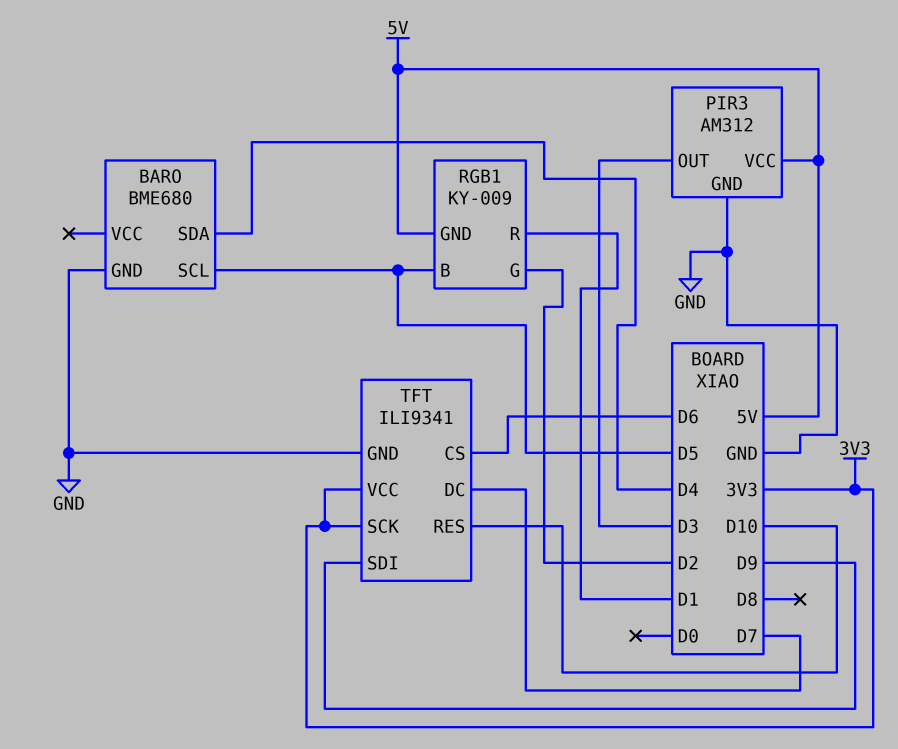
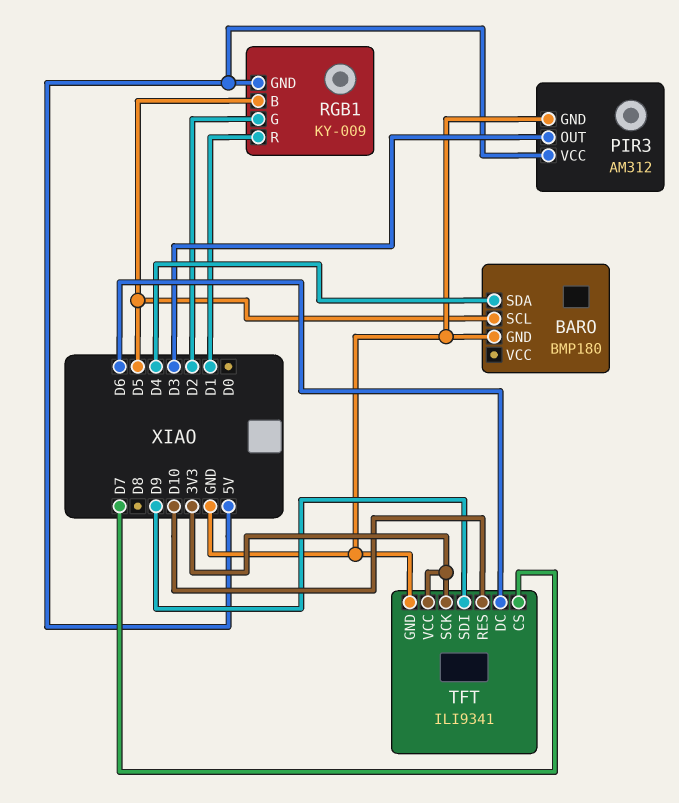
BARO: BME680 -> BMP180
TFT pin CS: D6 -> D7
TFT pin DC: D7 -> D6

